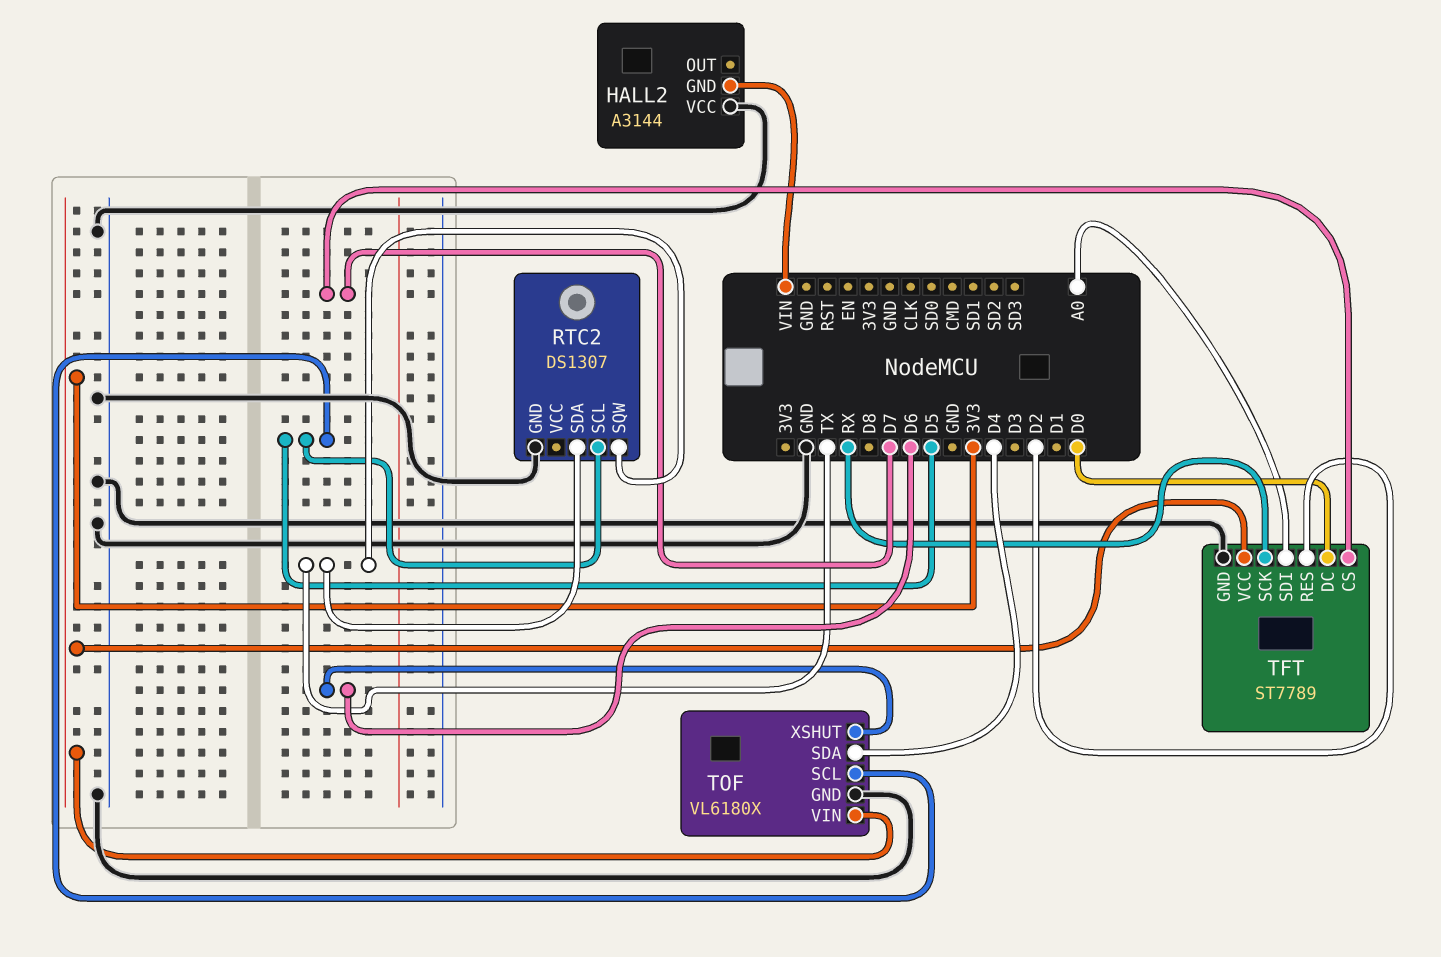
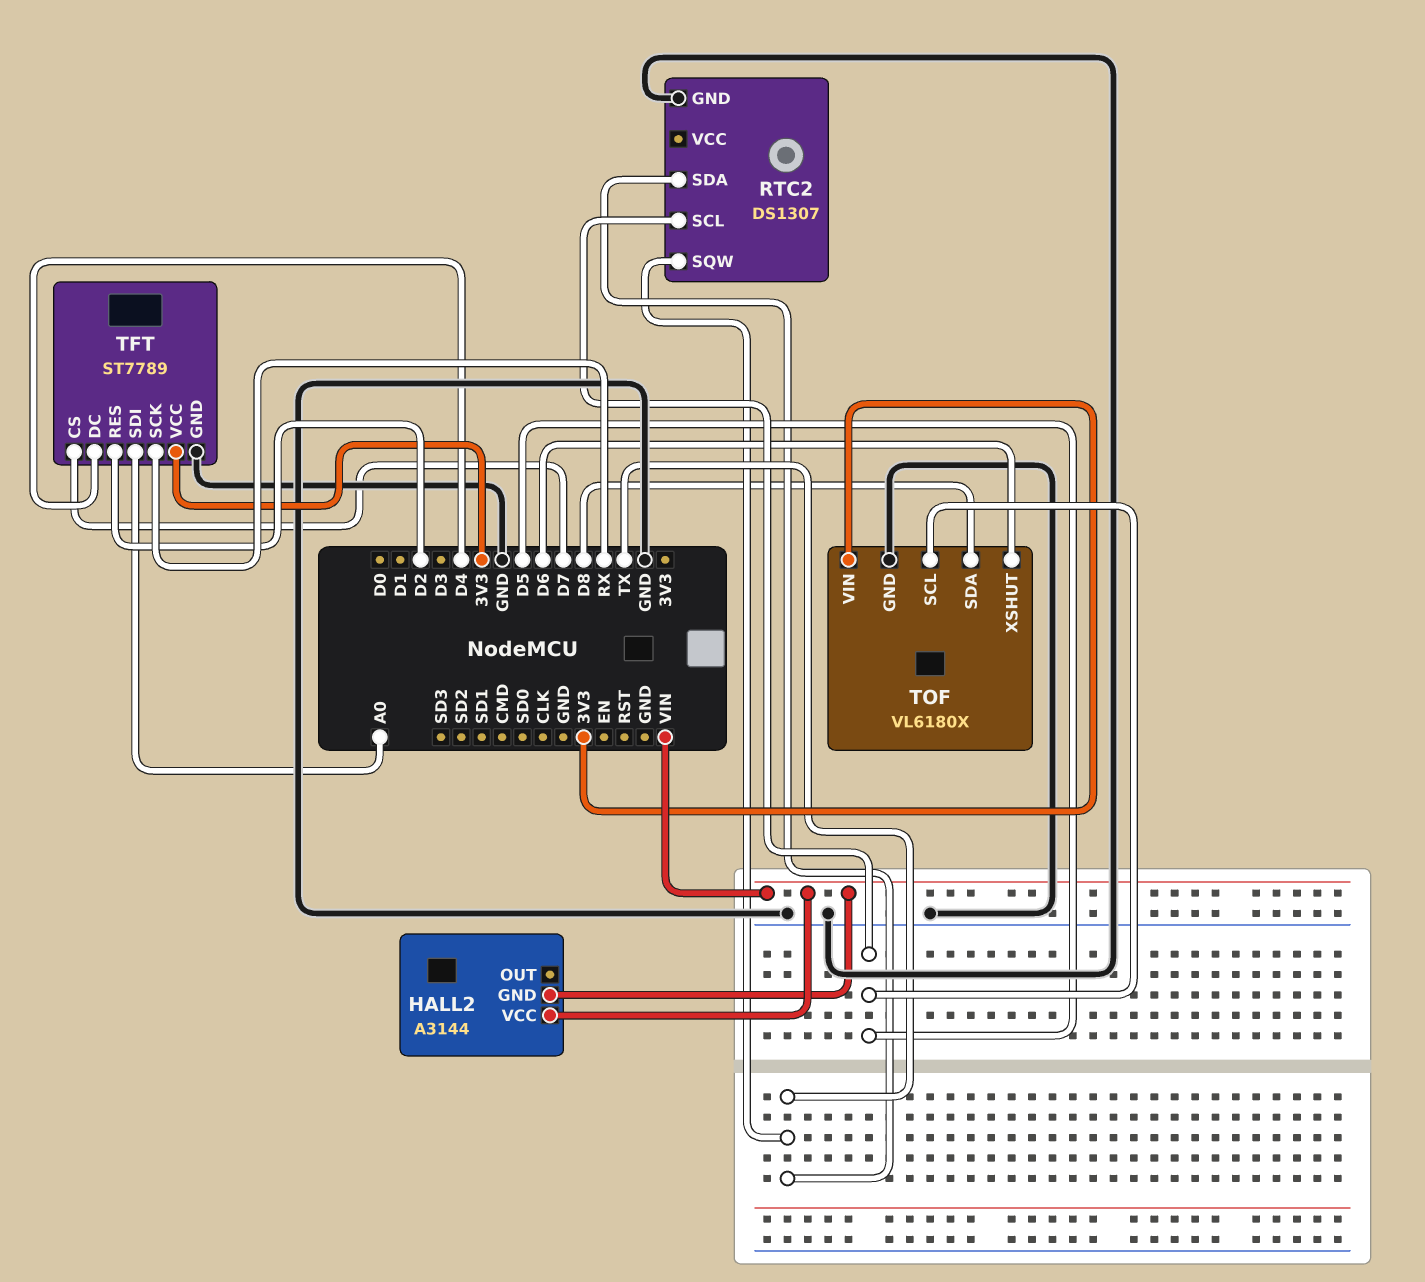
HALL2 pin VCC: GND -> VIN
TFT pin DC: D0 -> D4
TOF pin SDA: D4 -> D8

